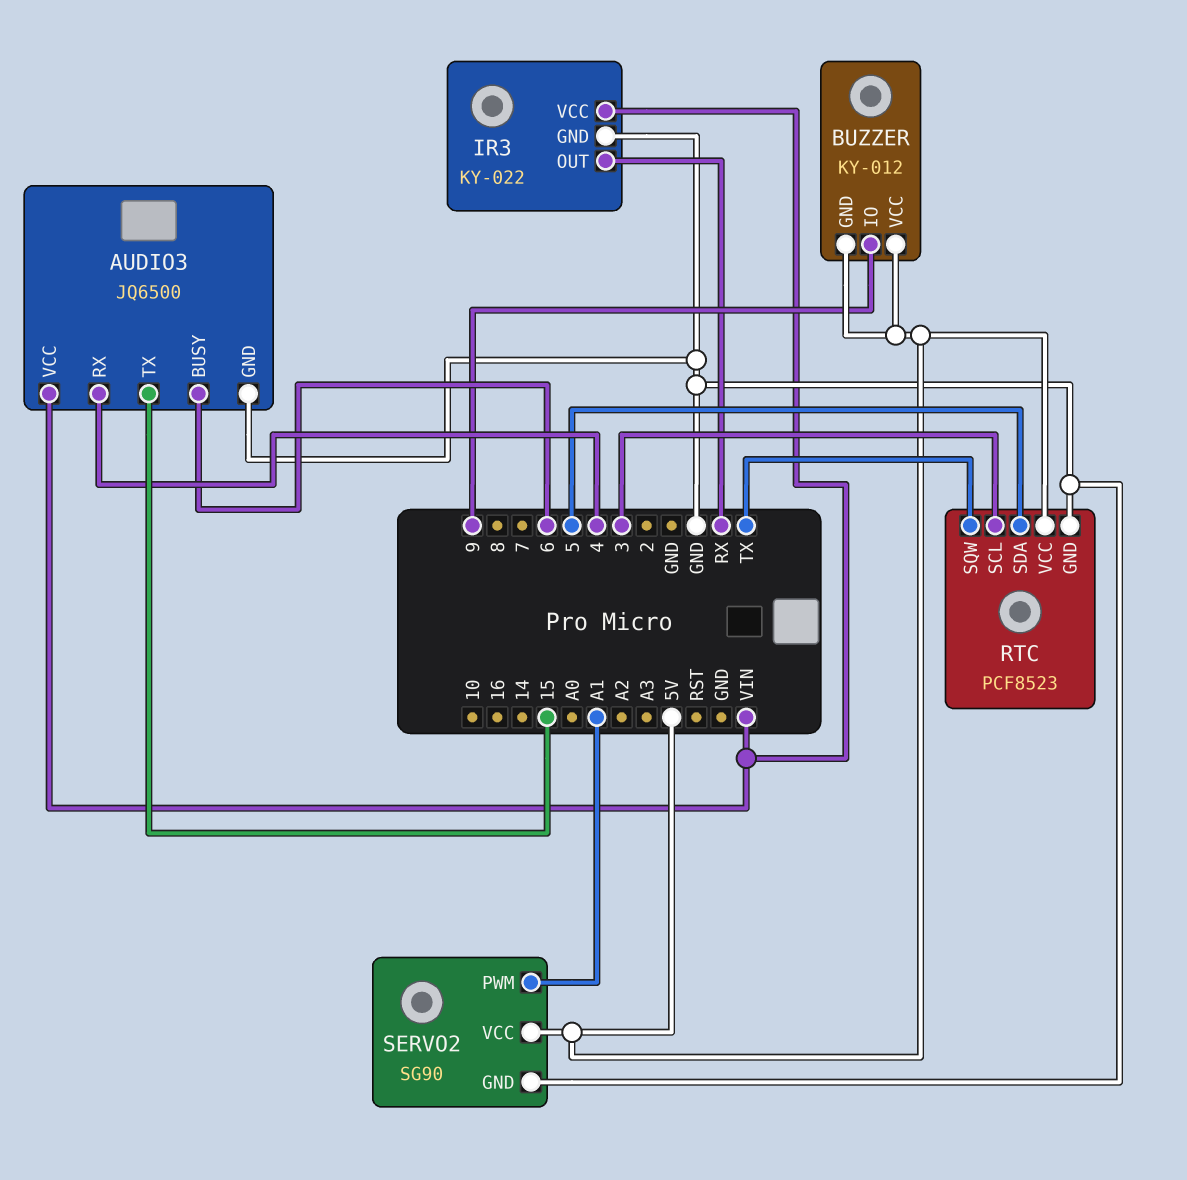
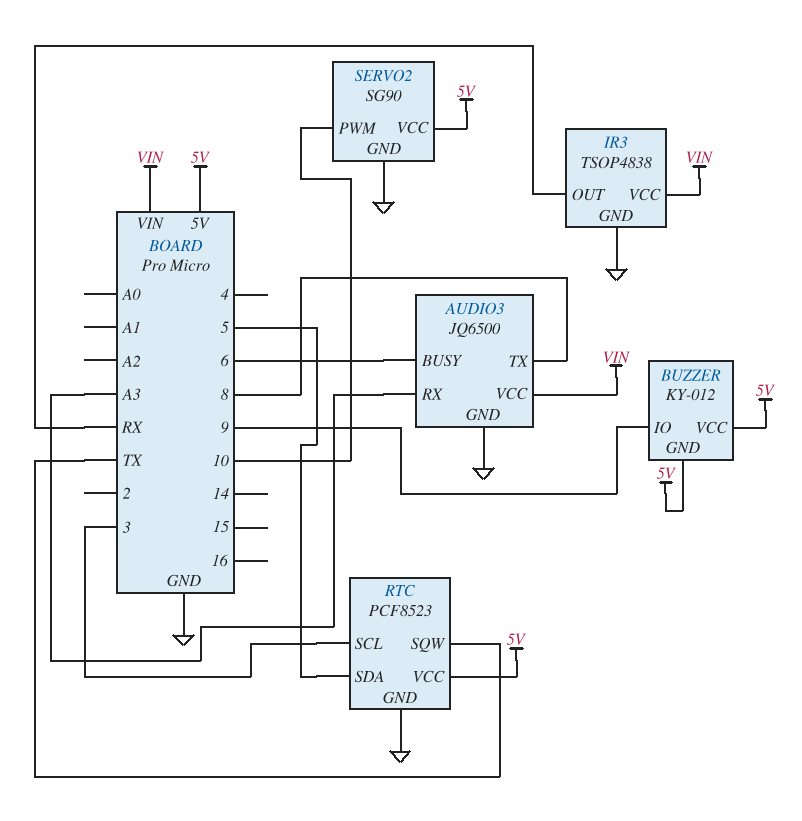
AUDIO3 pin RX: 4 -> A3
AUDIO3 pin TX: 15 -> 8
IR3: KY-022 -> TSOP4838
SERVO2 pin PWM: A1 -> 10

